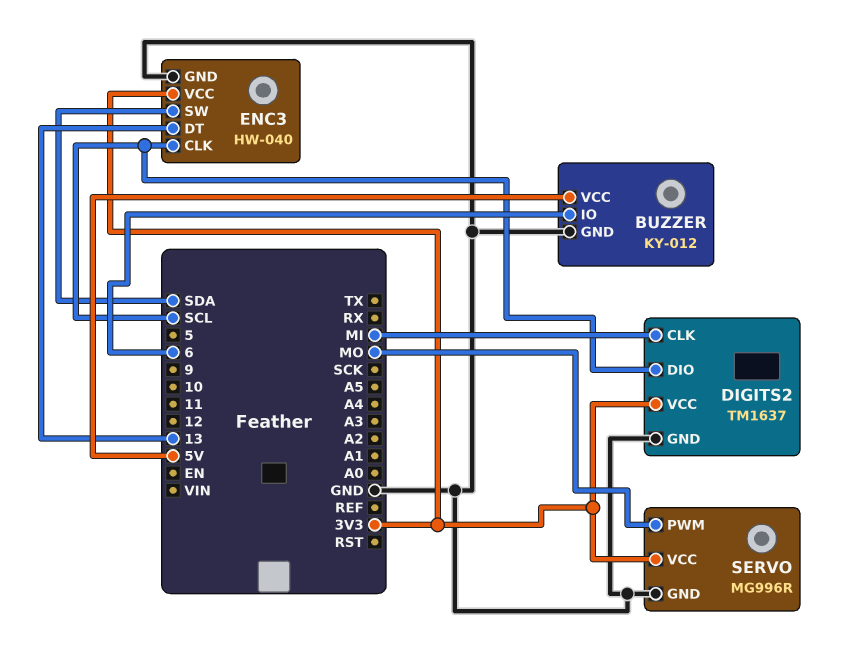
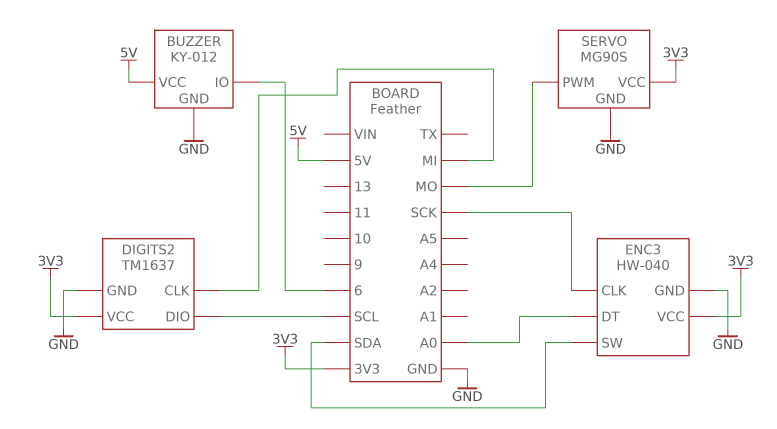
ENC3 pin CLK: SCL -> SCK
ENC3 pin DT: 13 -> A0
SERVO: MG996R -> MG90S

